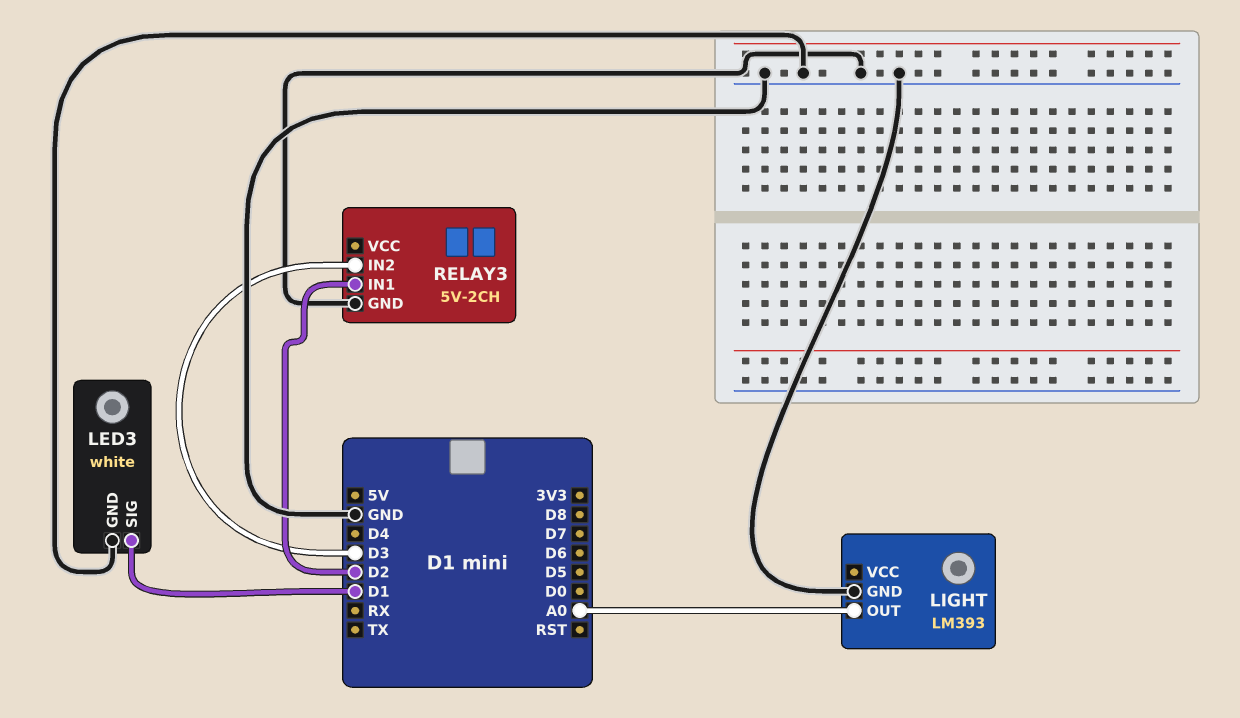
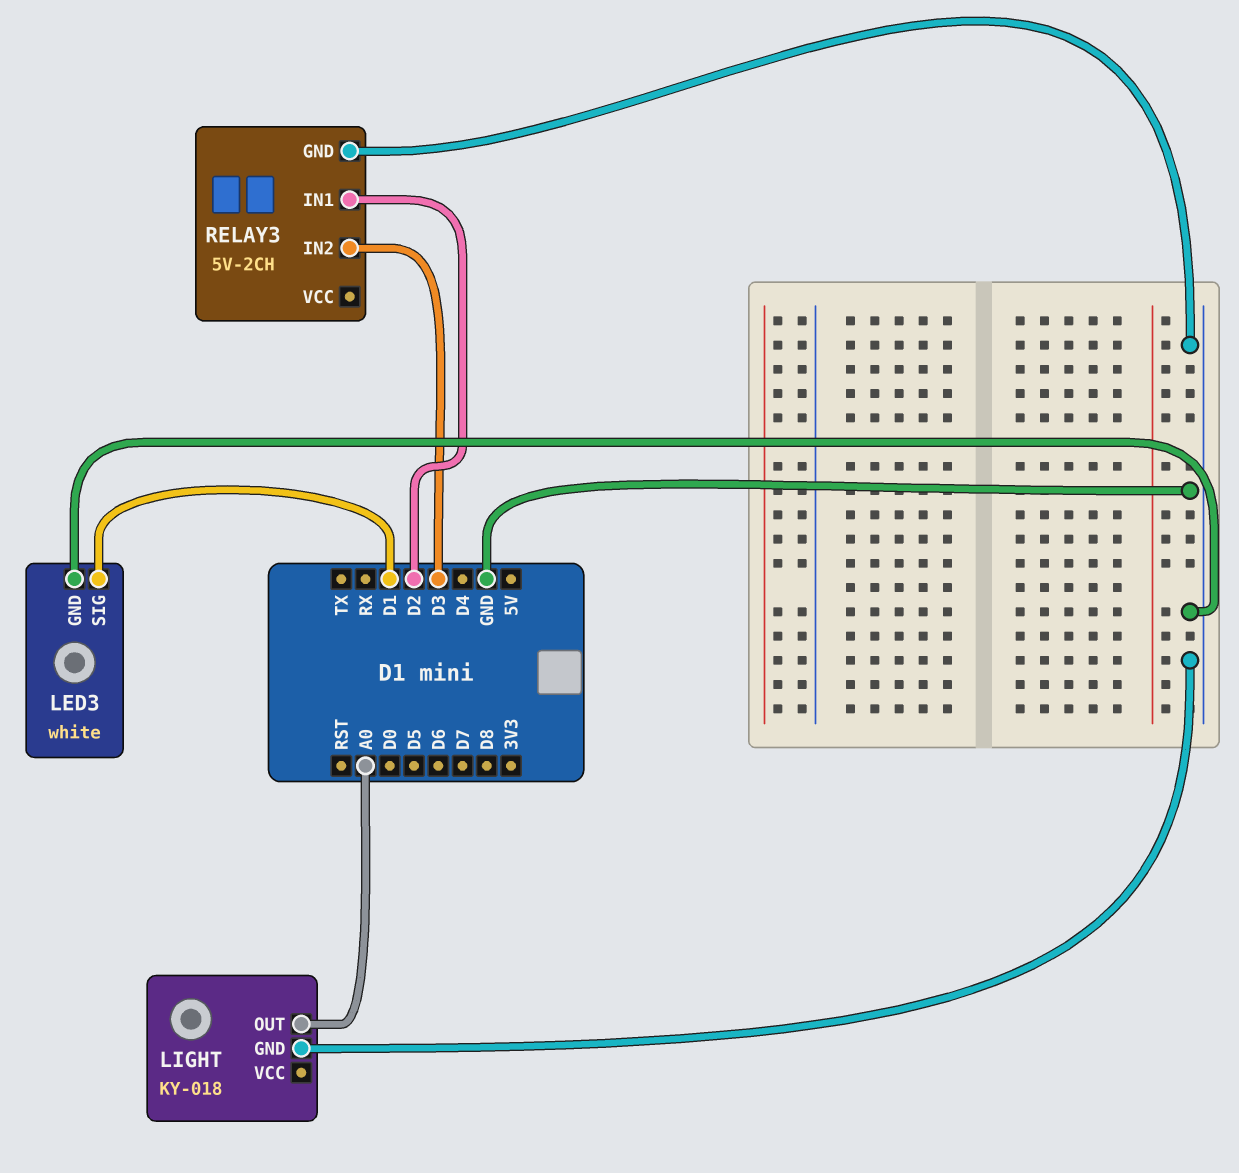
LIGHT: LM393 -> KY-018

